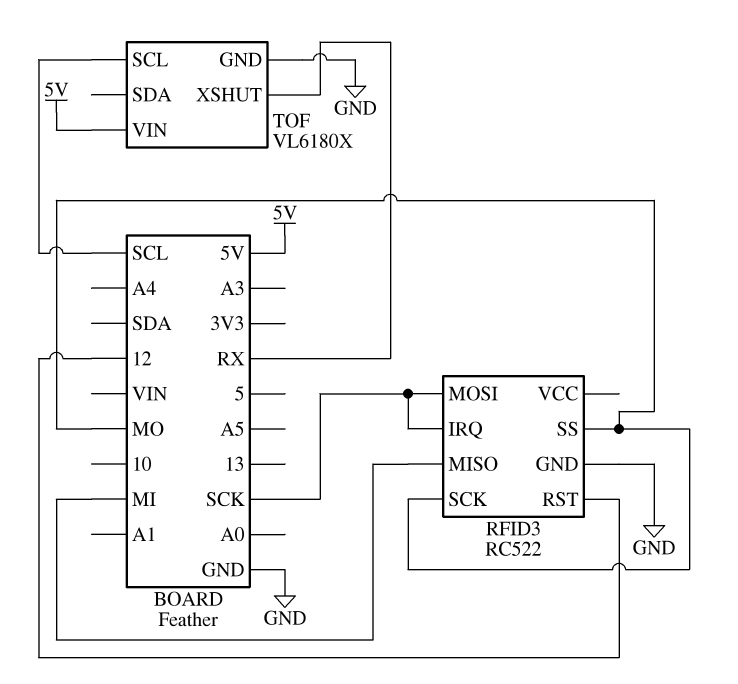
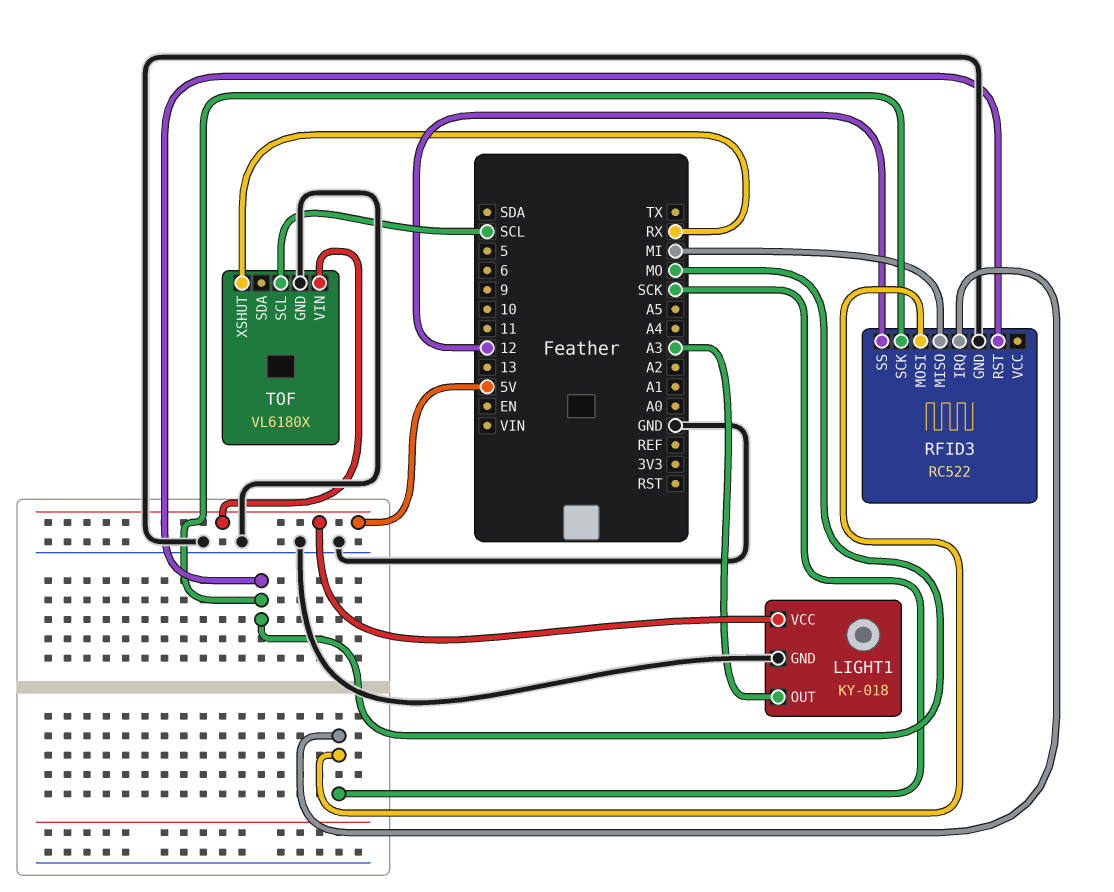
LIGHT1: none -> KY-018
LIGHT1 pin GND: none -> GND
LIGHT1 pin OUT: none -> A3
LIGHT1 pin VCC: none -> 5V
RFID3 pin RST: 12 -> MO
RFID3 pin SS: MO -> 12

